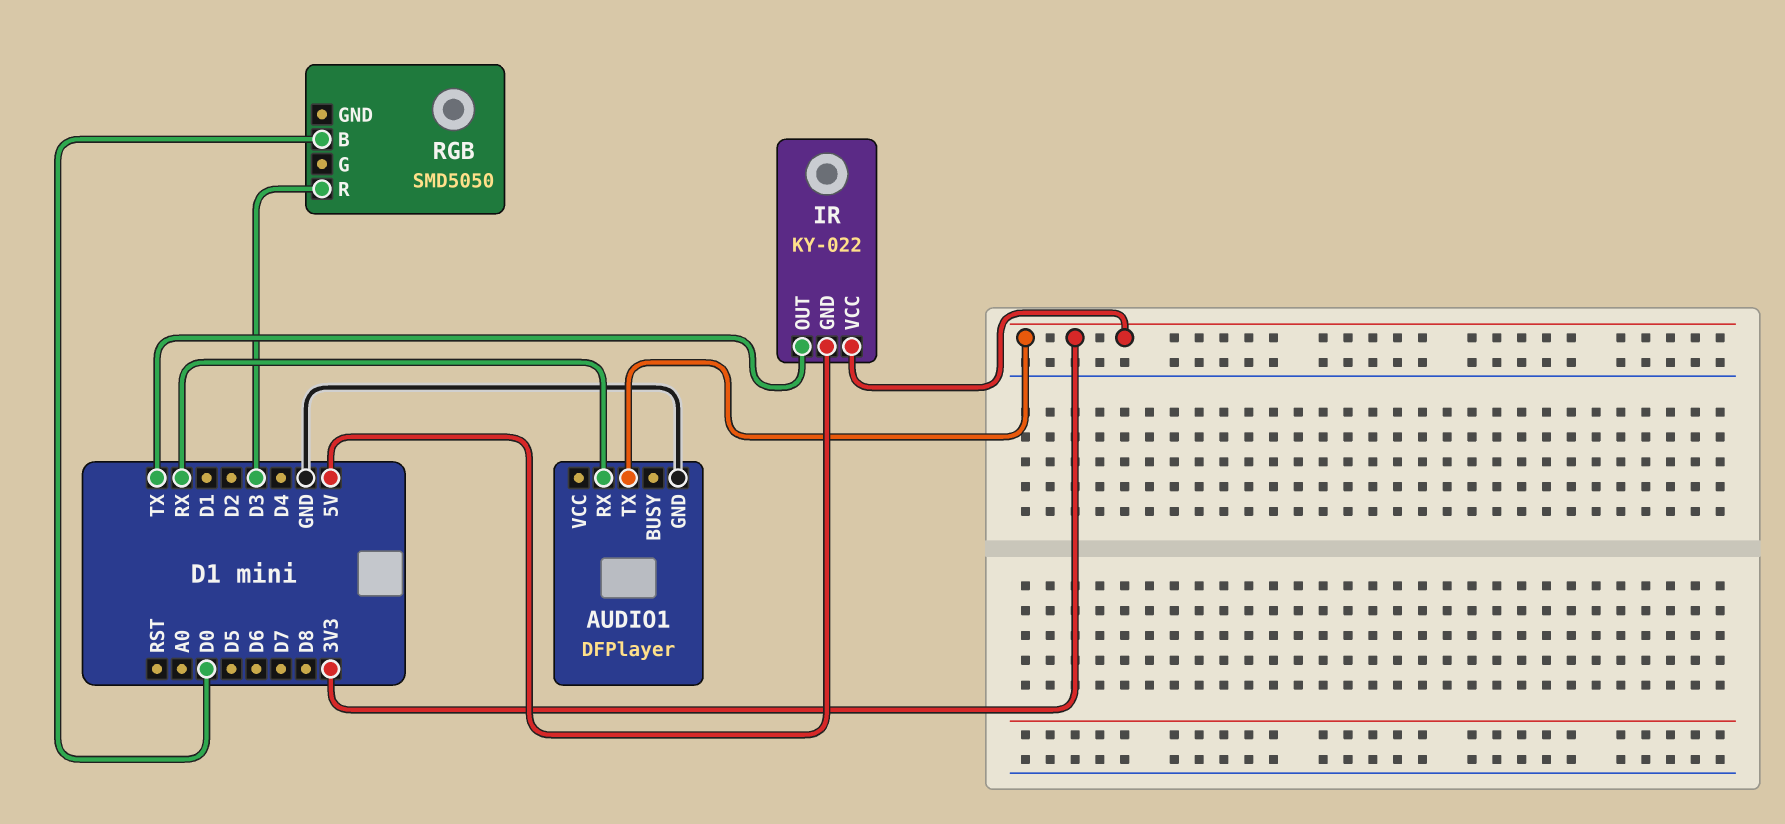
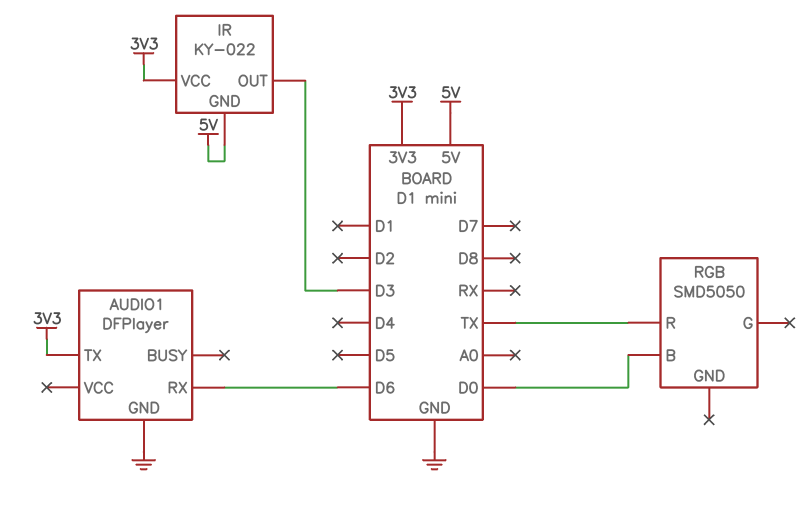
AUDIO1 pin RX: RX -> D6
IR pin OUT: TX -> D3
RGB pin R: D3 -> TX

